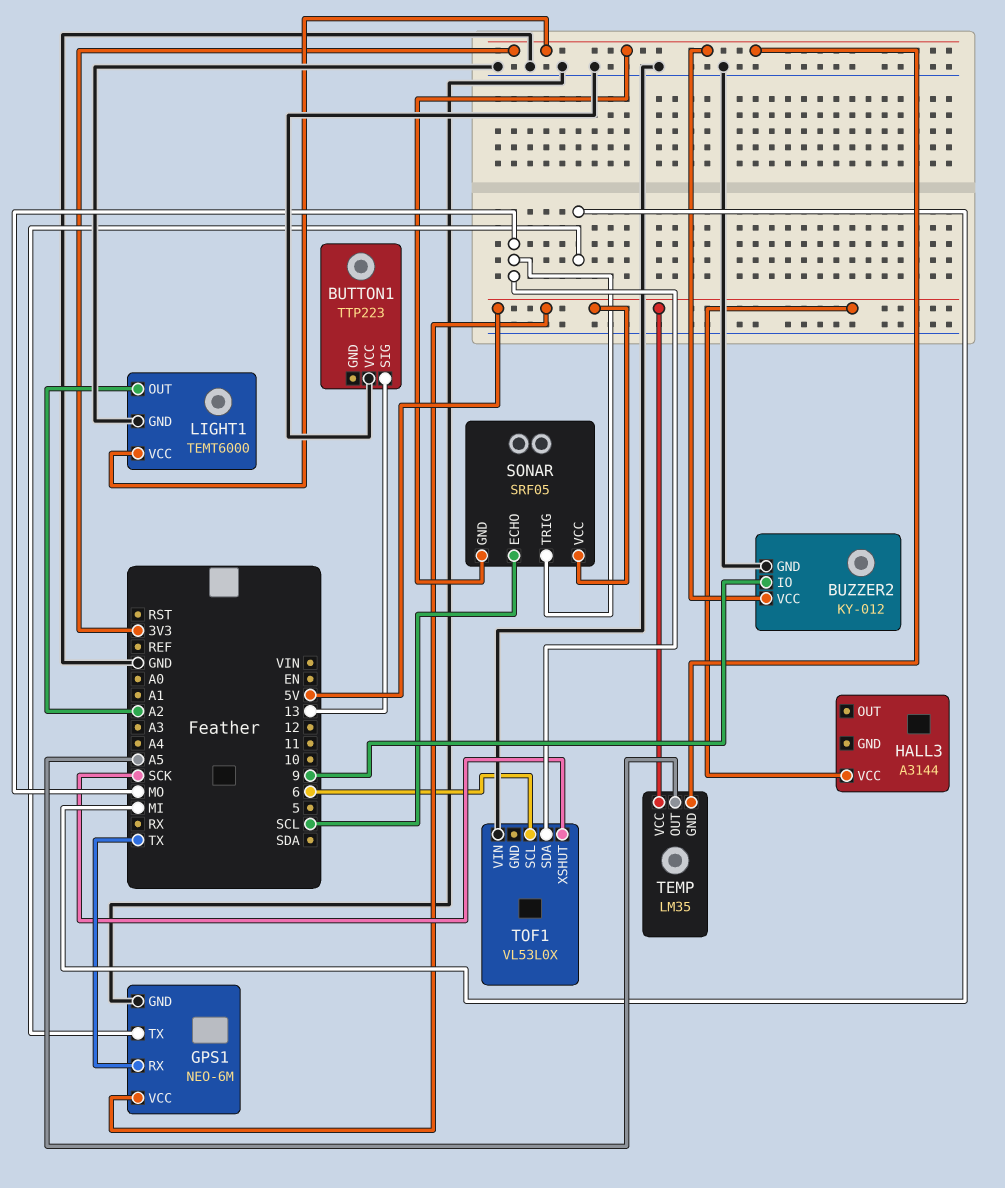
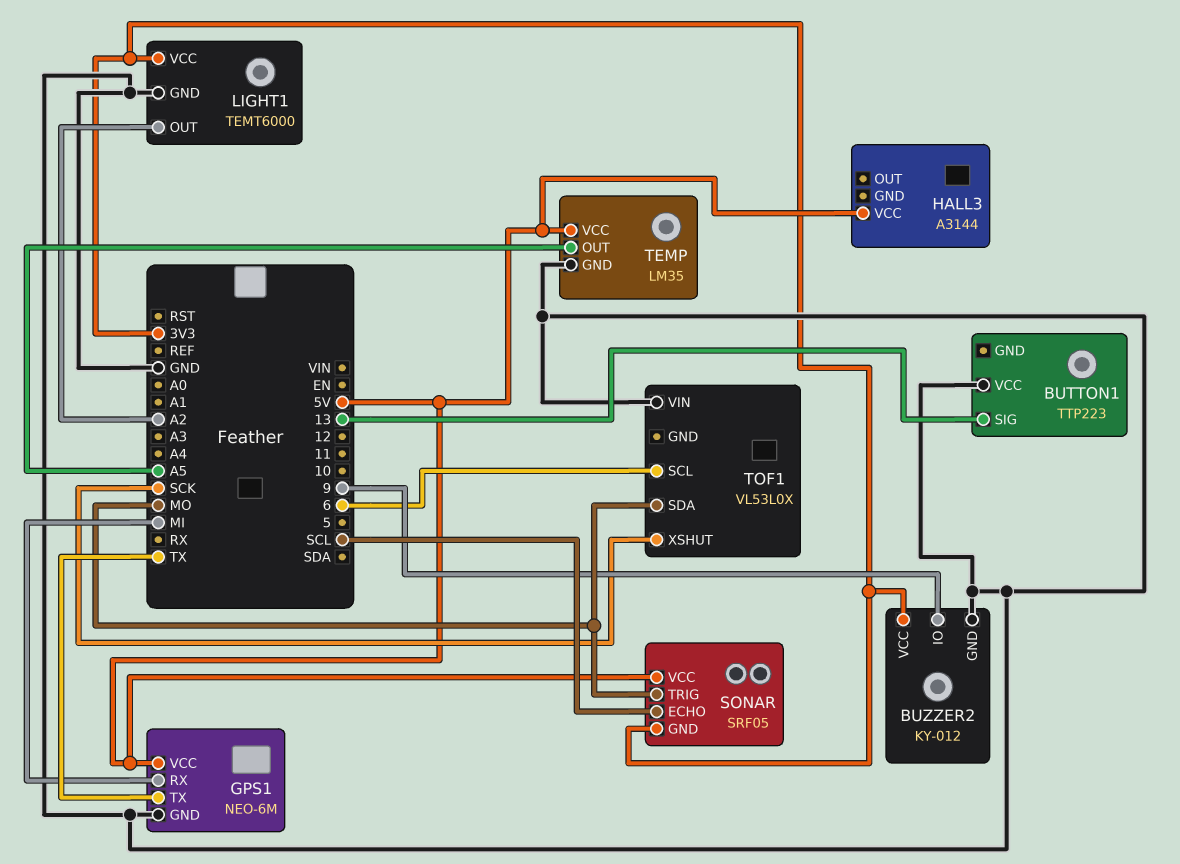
GPS1 pin RX: TX -> MI
GPS1 pin TX: MI -> TX
TEMP pin GND: 3V3 -> GND

